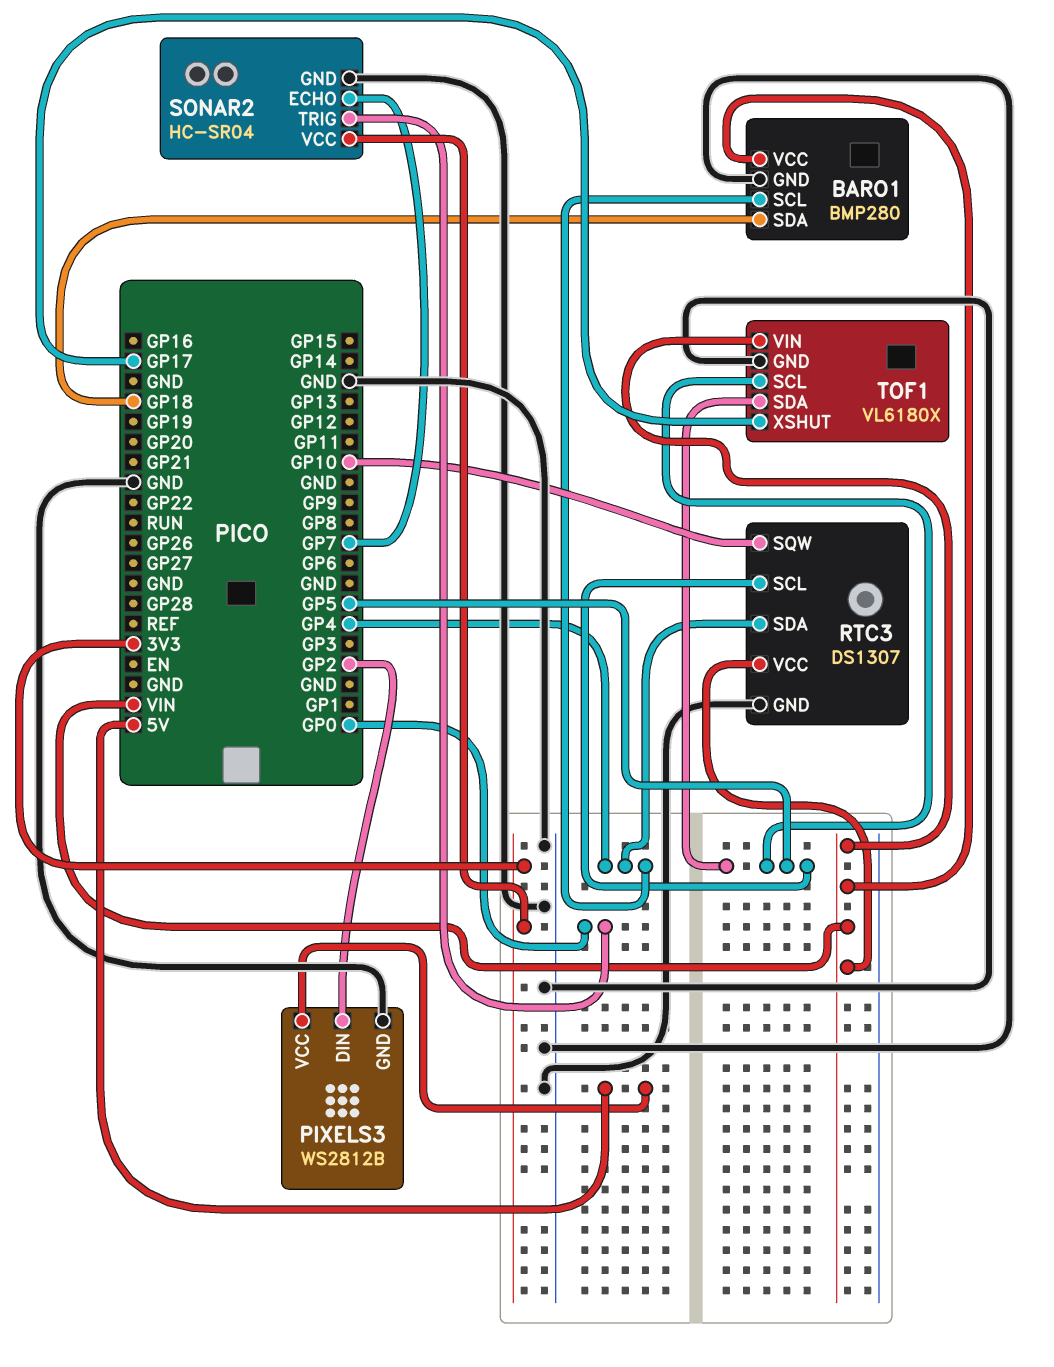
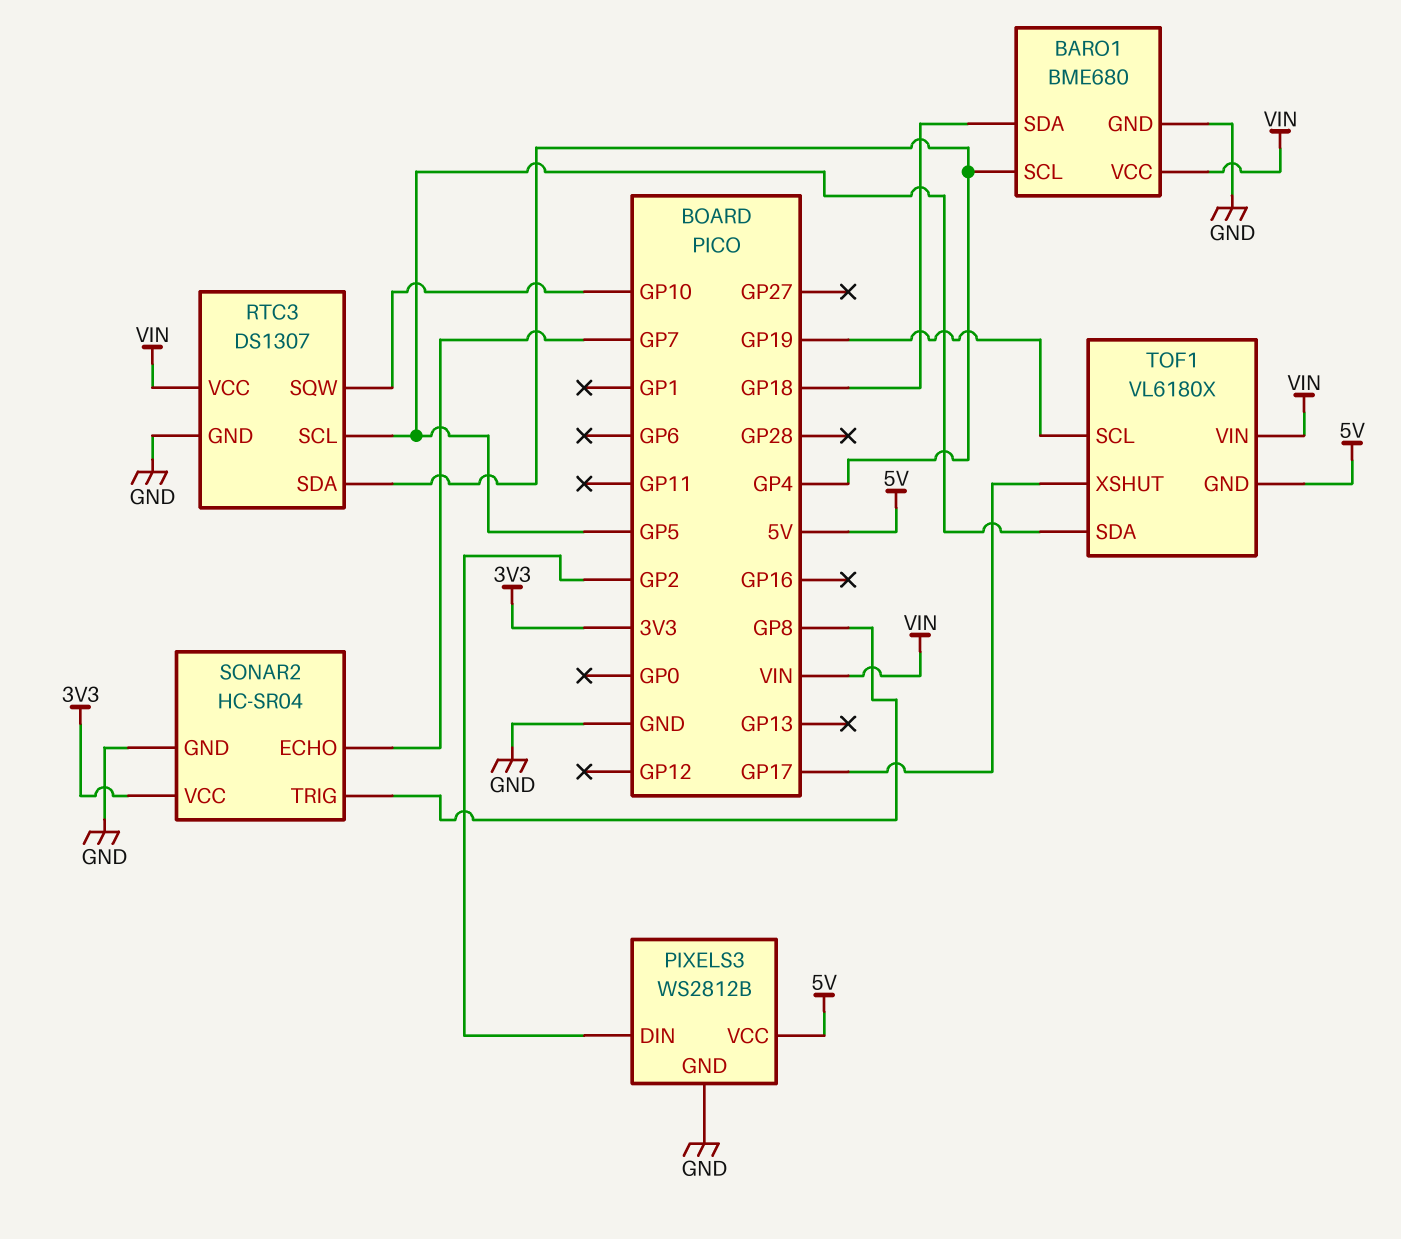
BARO1: BMP280 -> BME680
SONAR2 pin TRIG: GP0 -> GP8
TOF1 pin GND: GND -> 5V
TOF1 pin SCL: GP5 -> GP19

